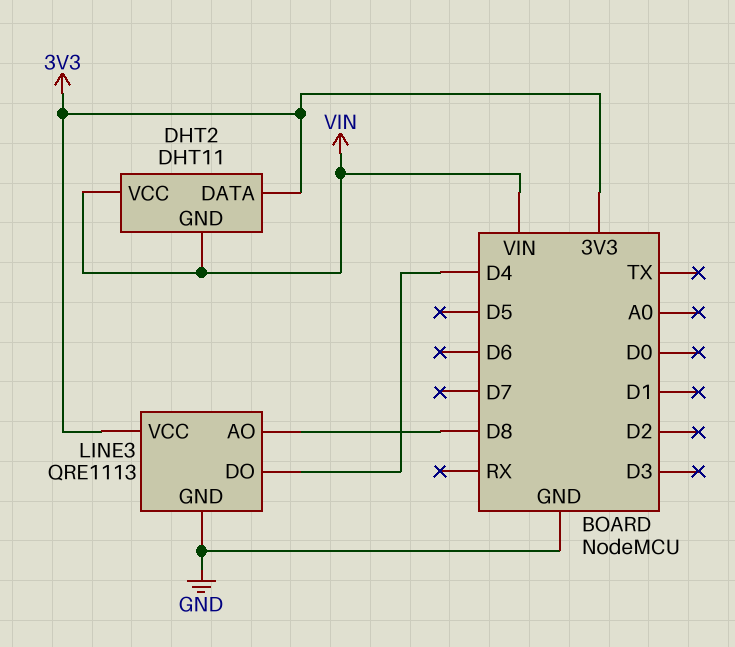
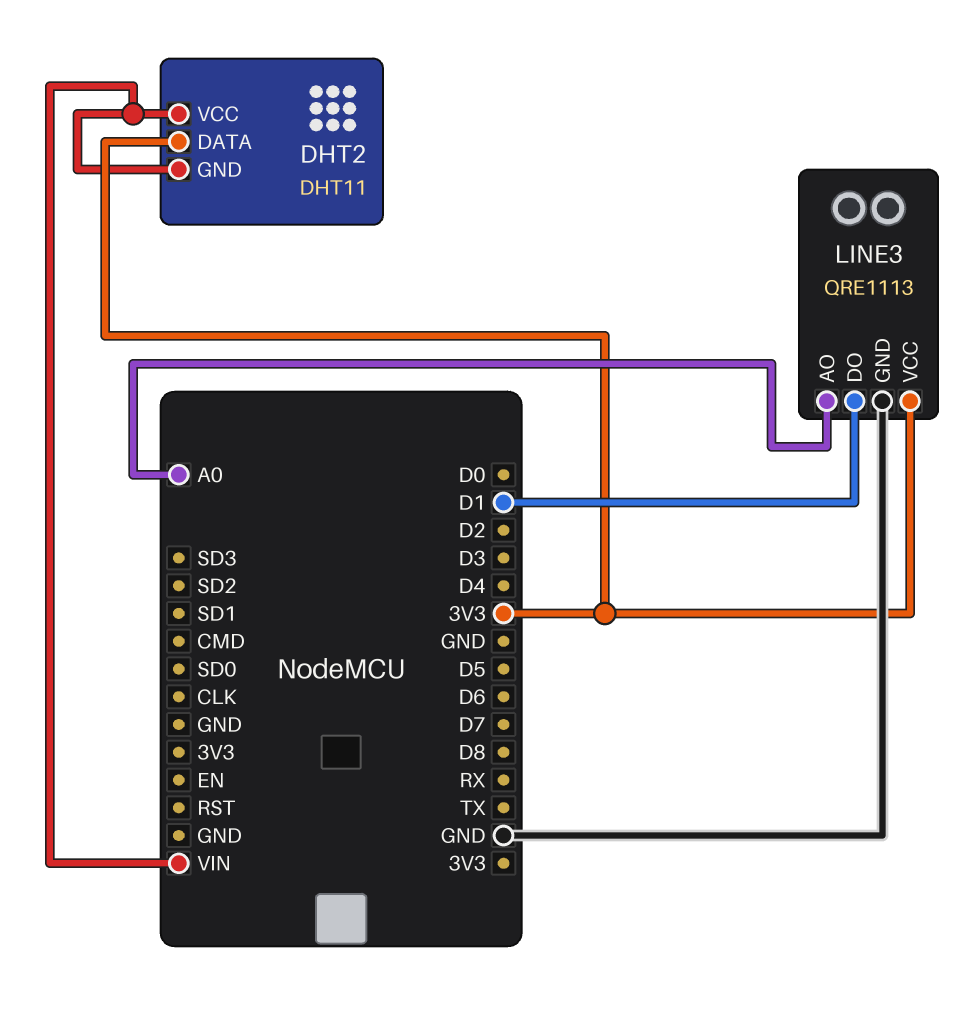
LINE3 pin AO: D8 -> A0
LINE3 pin DO: D4 -> D1

